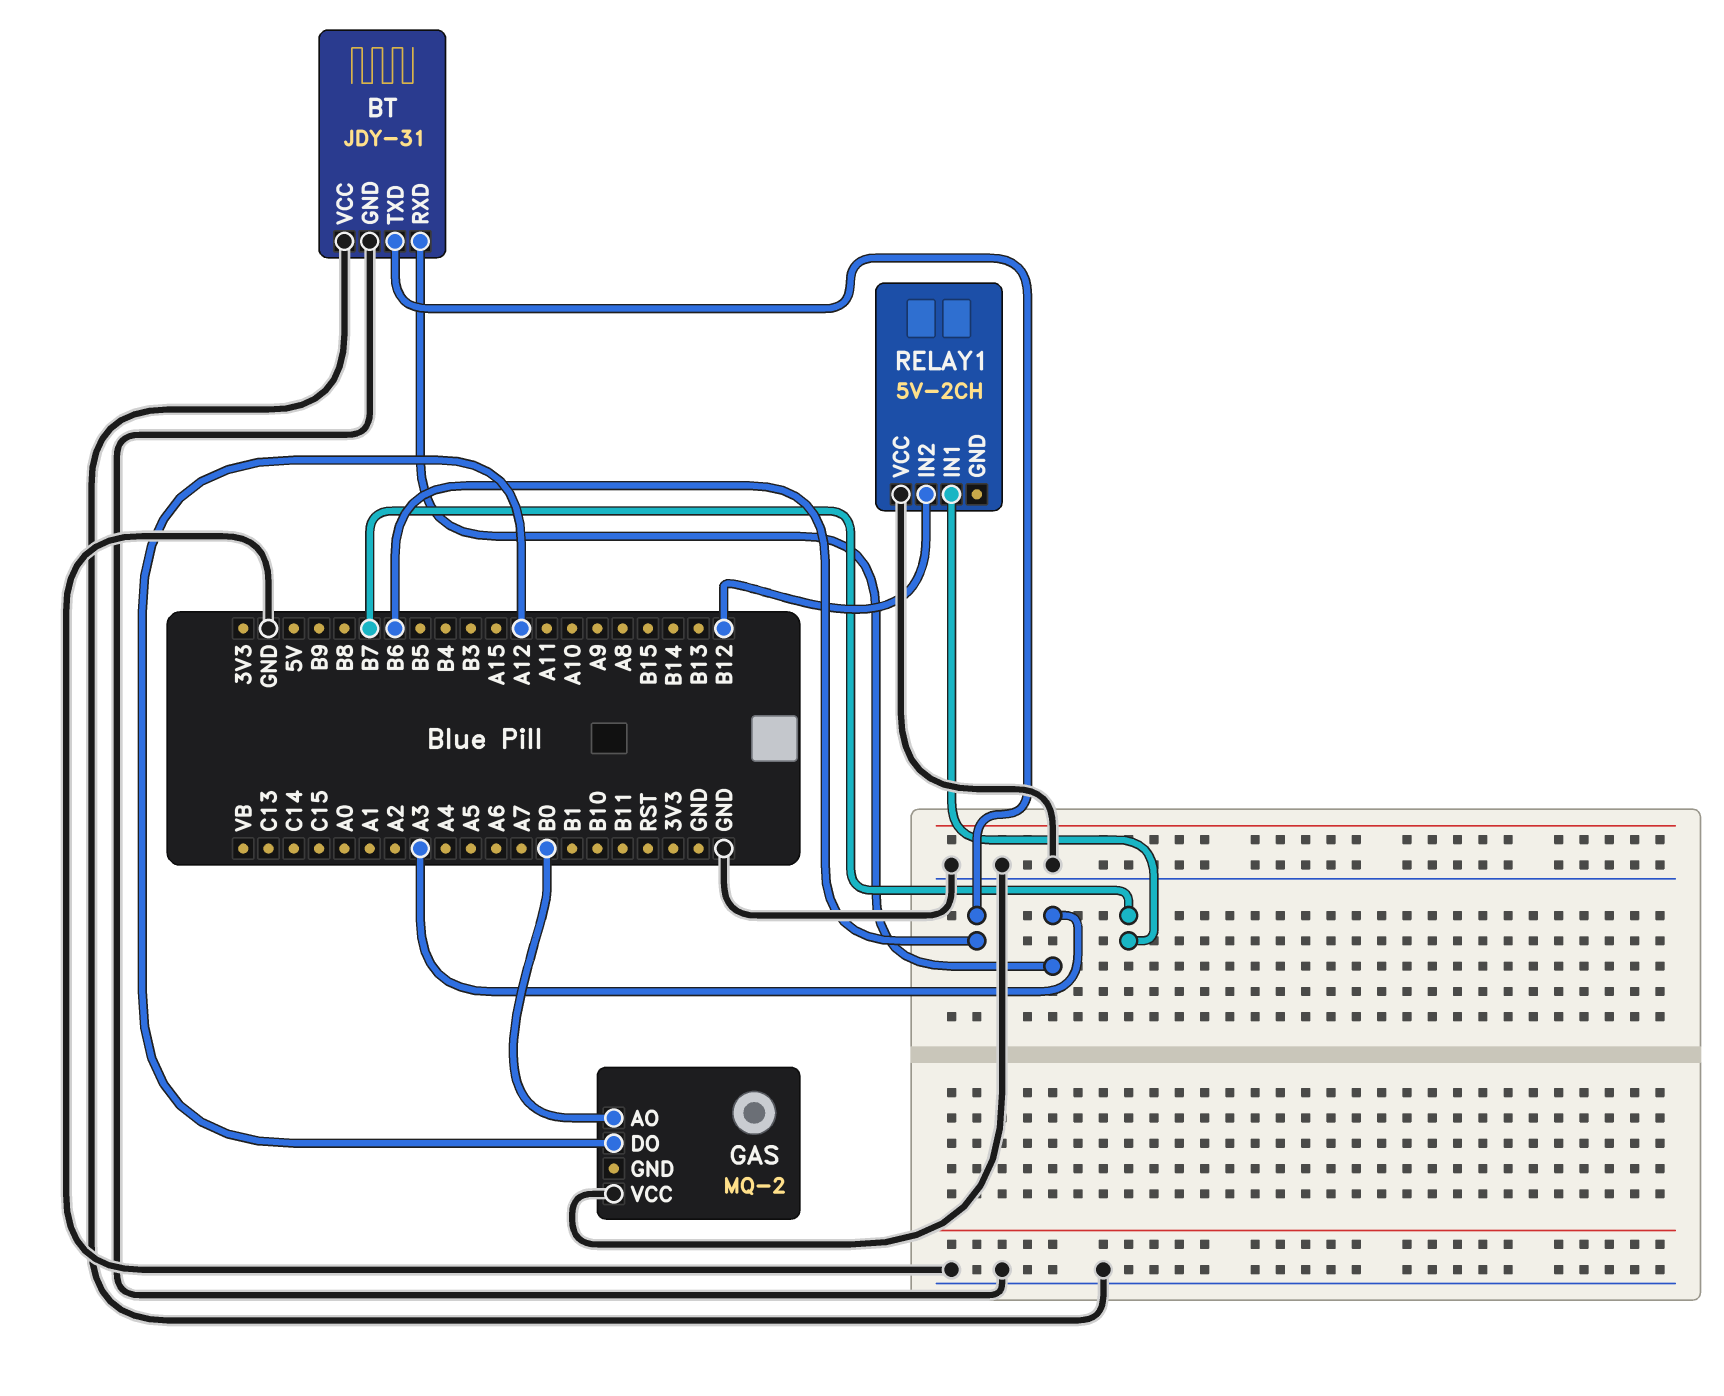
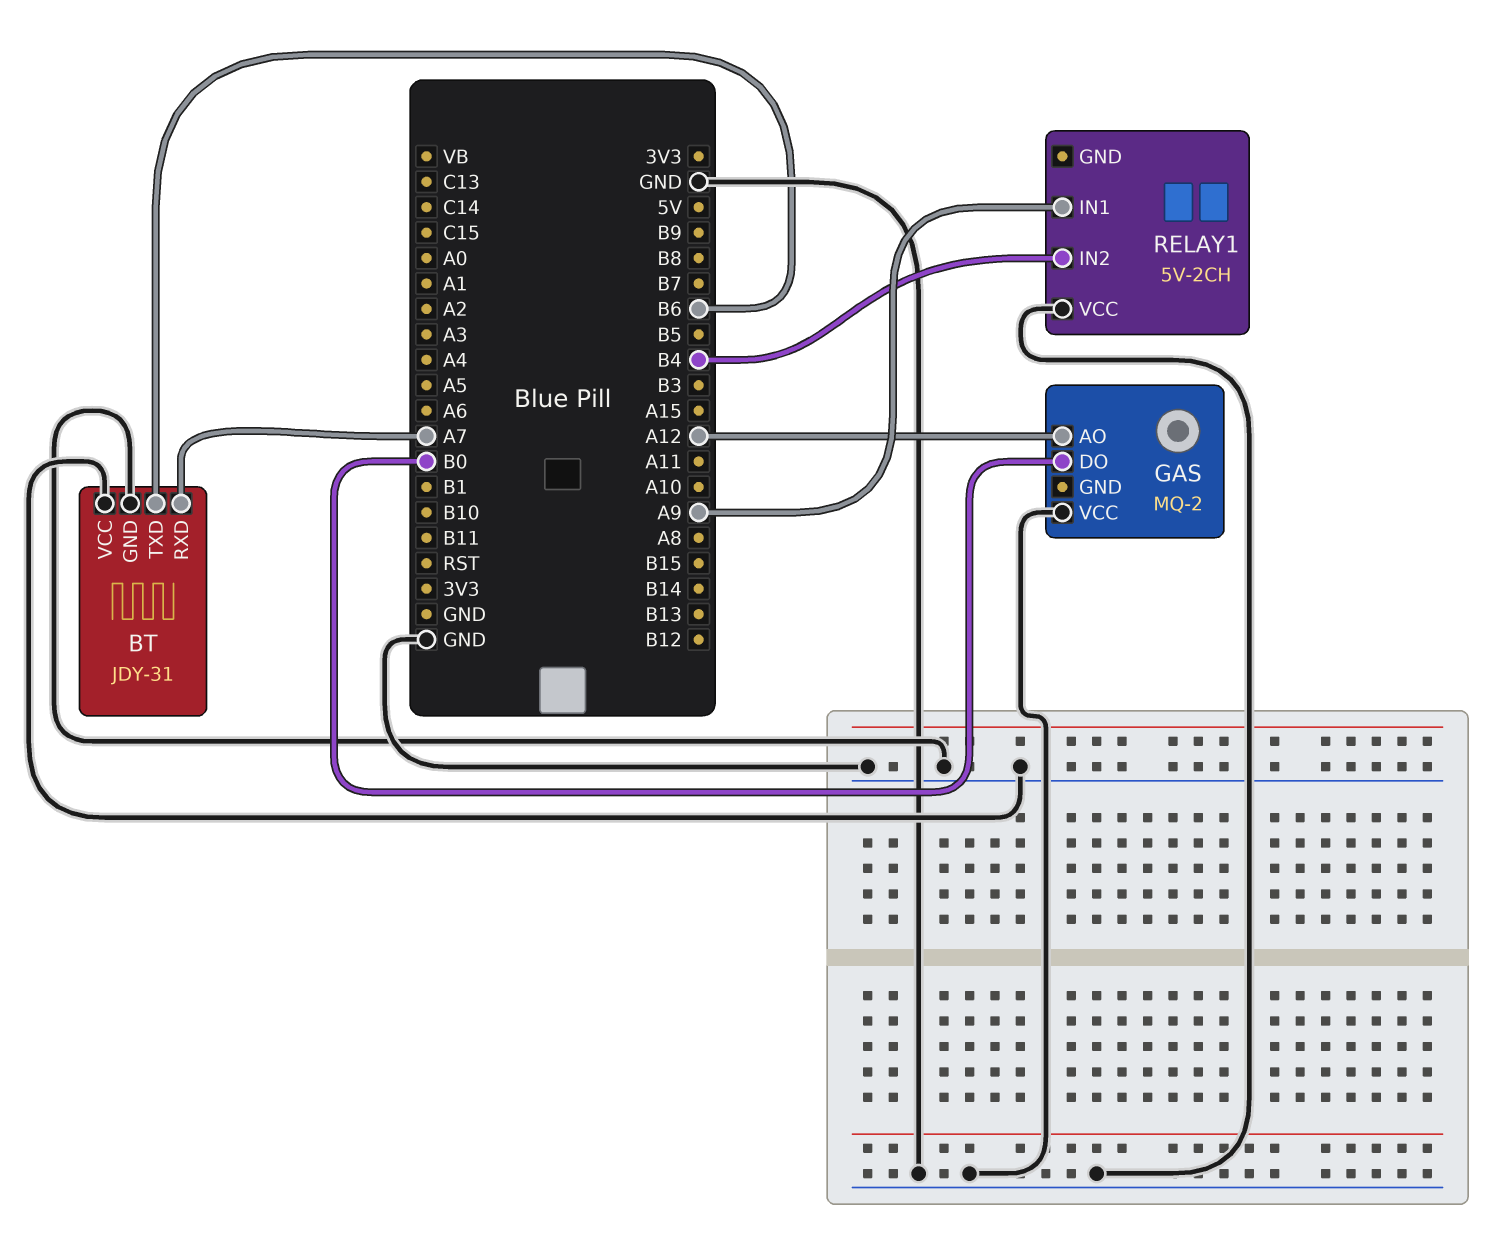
BT pin RXD: A3 -> A7
GAS pin AO: B0 -> A12
GAS pin DO: A12 -> B0
RELAY1 pin IN1: B7 -> A9
RELAY1 pin IN2: B12 -> B4

